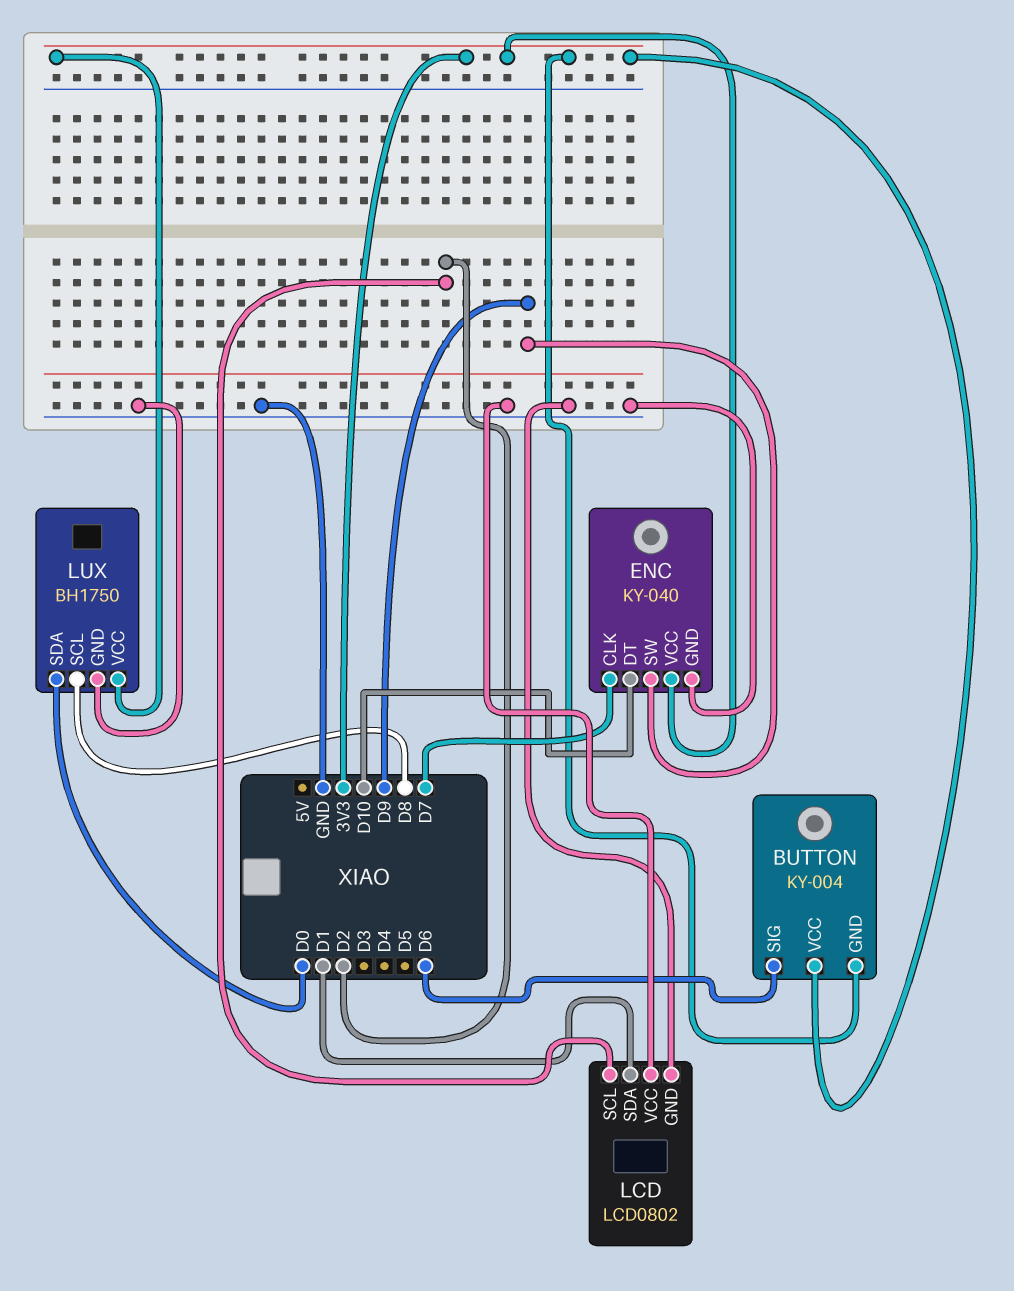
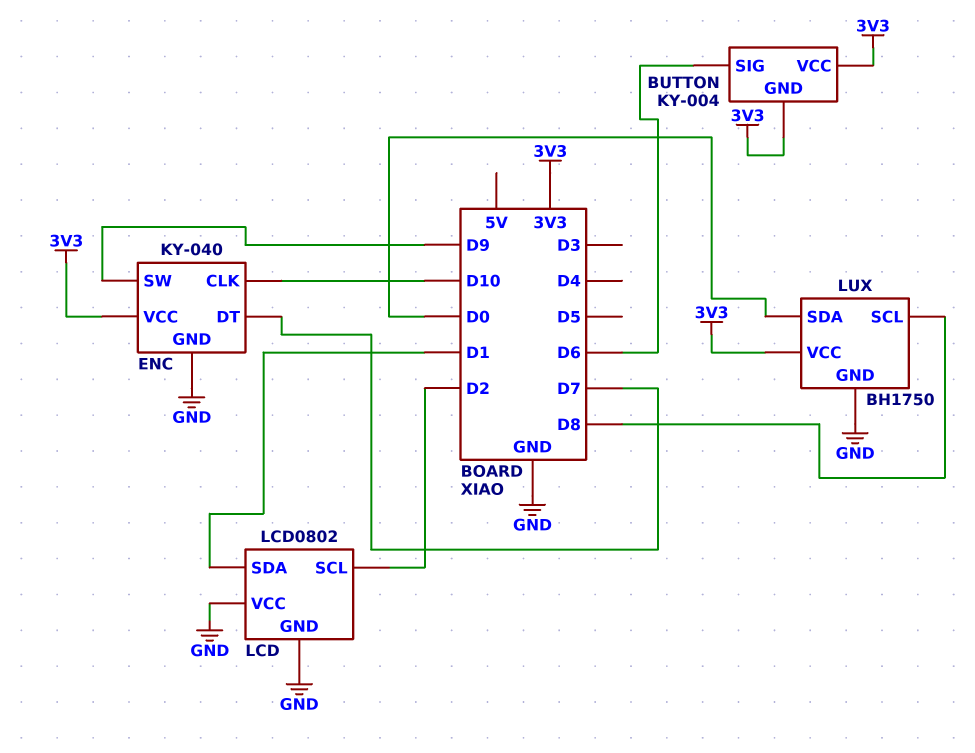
ENC pin CLK: D7 -> D10
ENC pin DT: D10 -> D7

